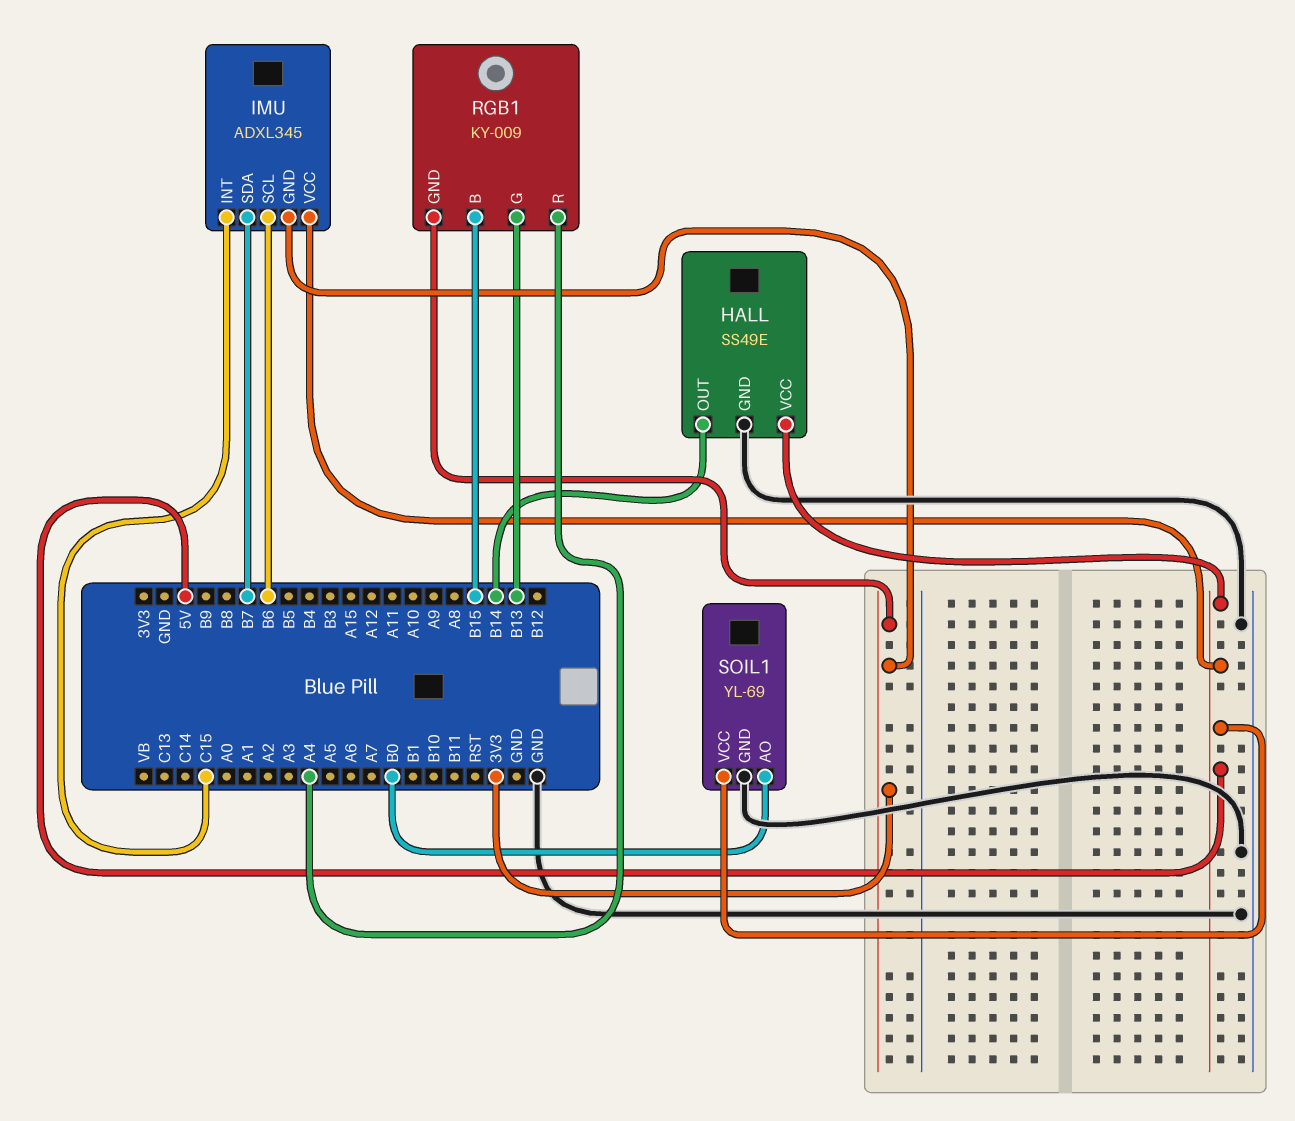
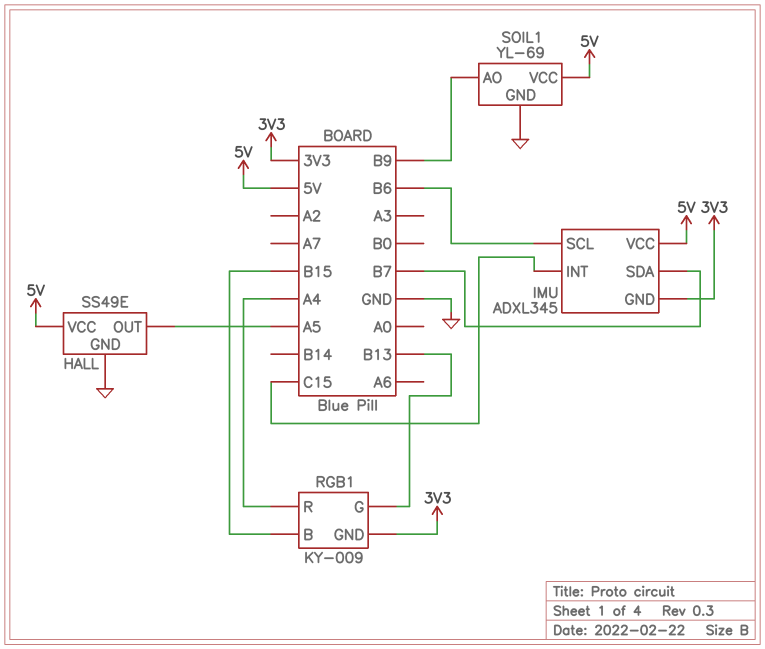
HALL pin OUT: B14 -> A5
SOIL1 pin AO: B0 -> B9

